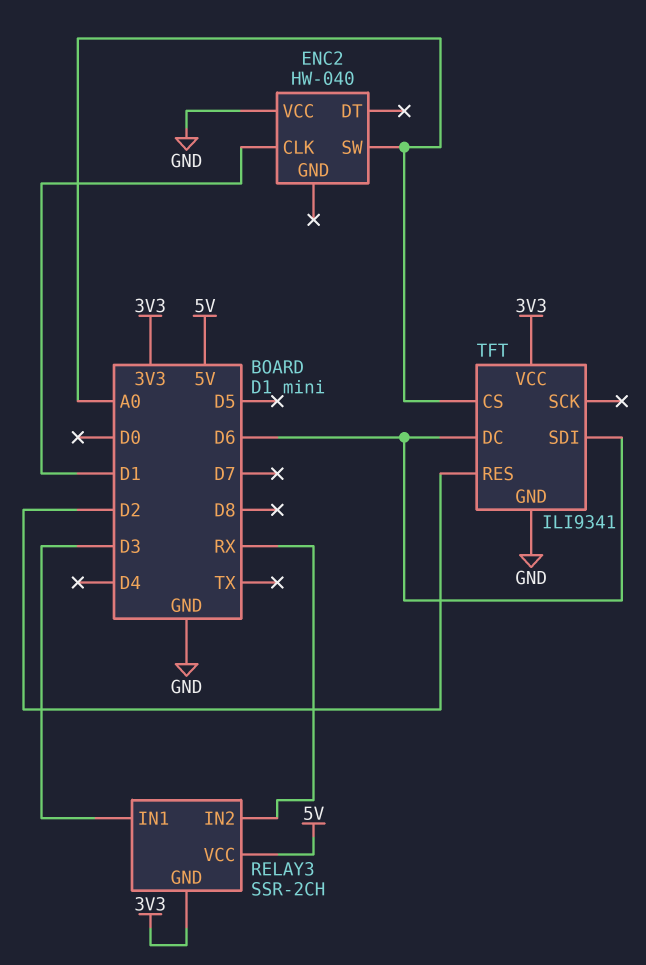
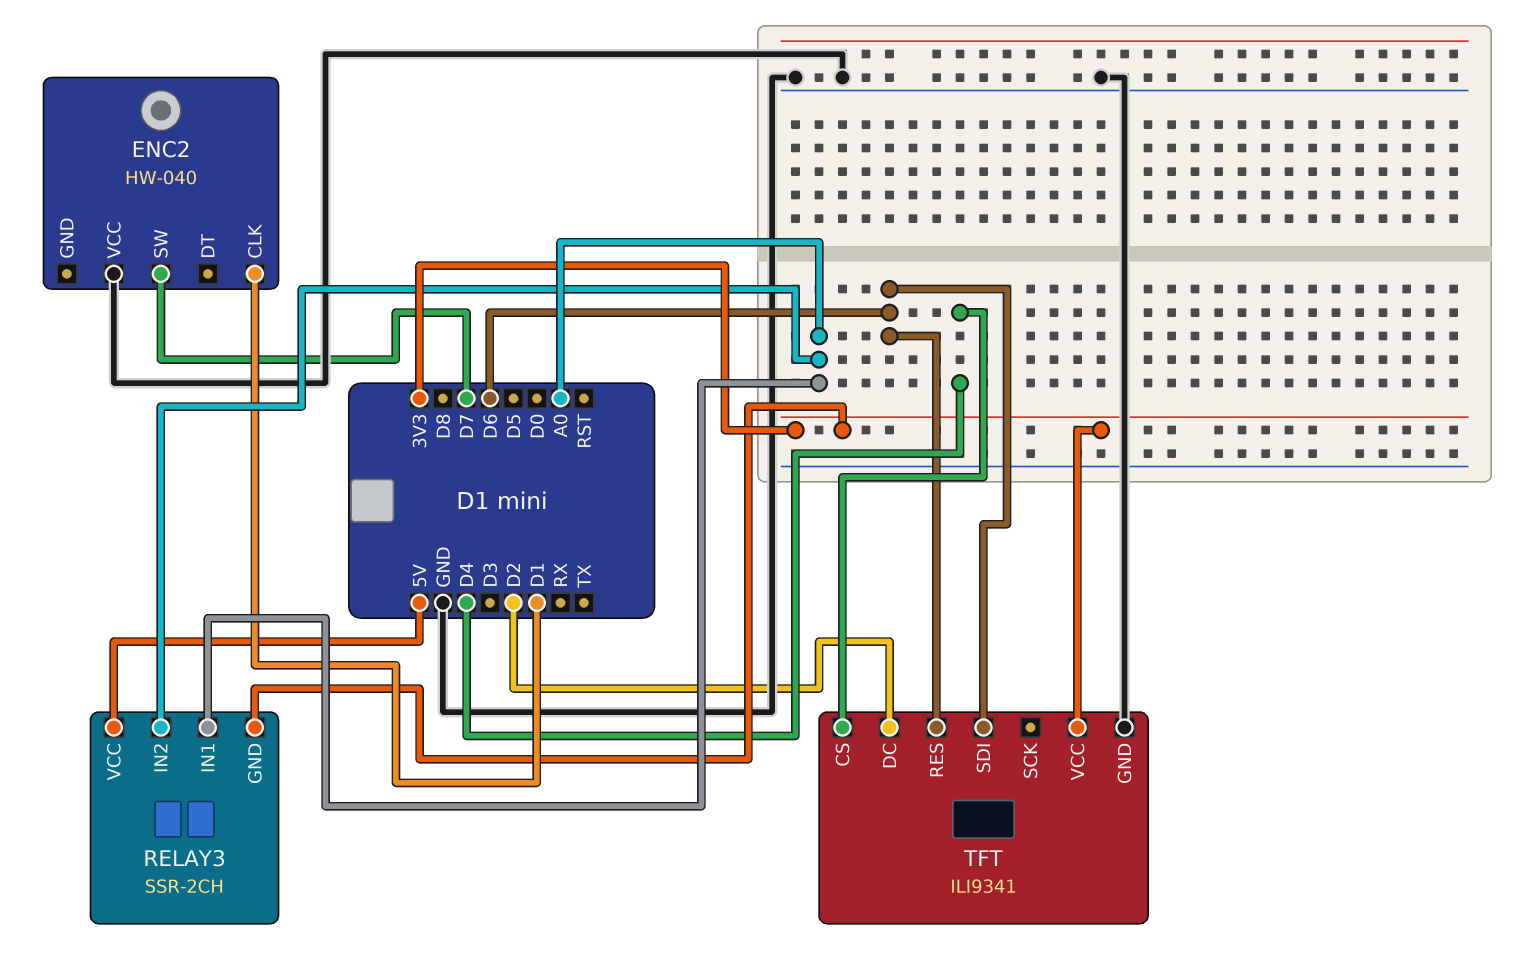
ENC2 pin SW: A0 -> D7
RELAY3 pin IN1: D3 -> A0
RELAY3 pin IN2: RX -> A0
TFT pin CS: A0 -> D4
TFT pin DC: D6 -> D2
TFT pin RES: D2 -> D6

